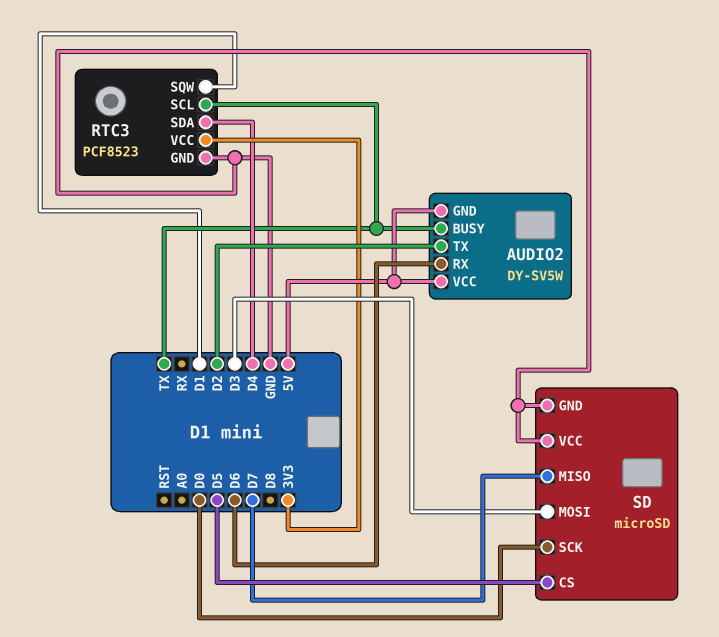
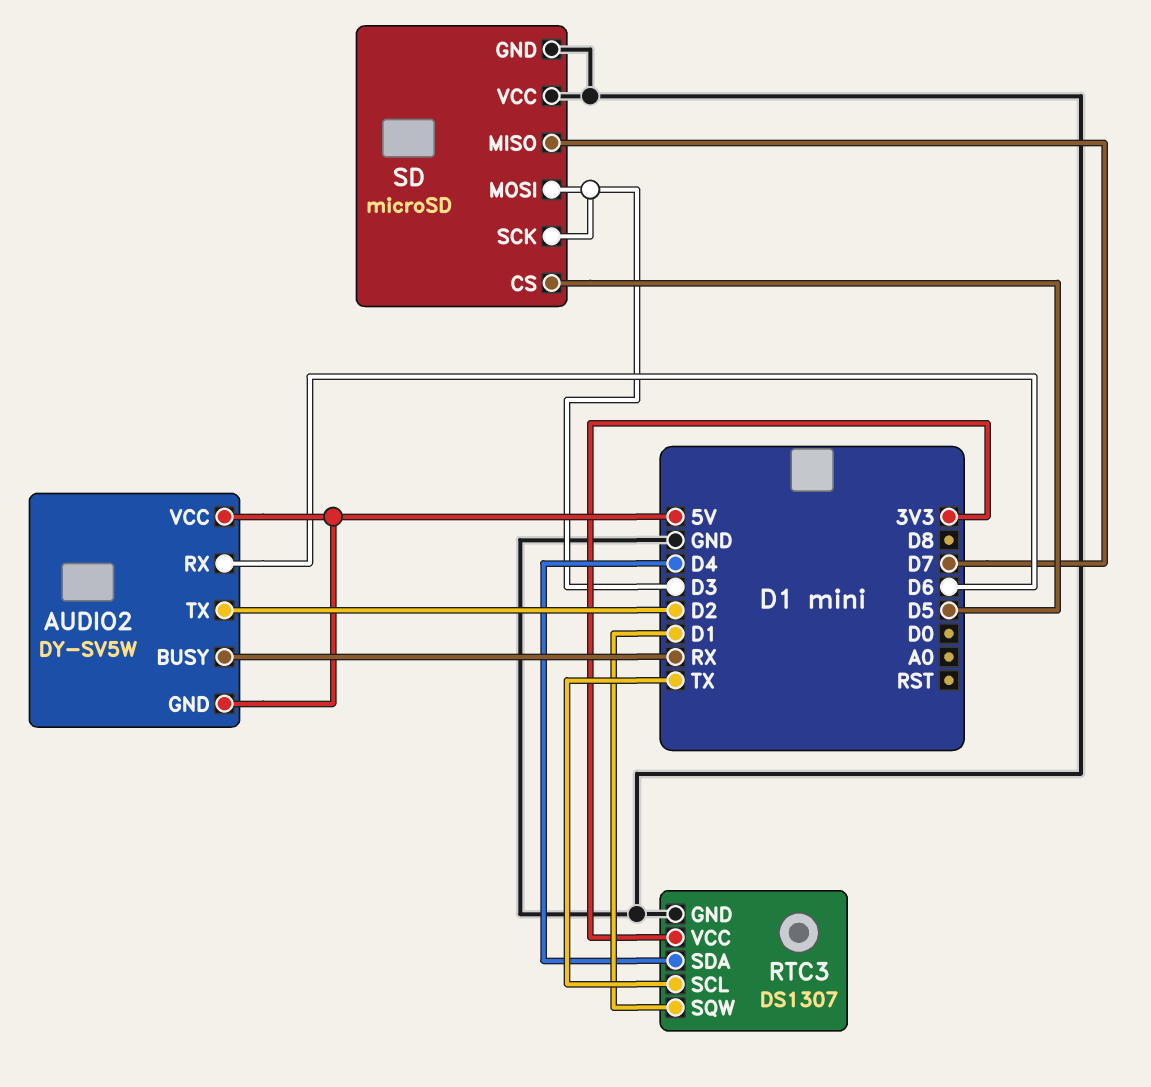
AUDIO2 pin BUSY: TX -> RX
RTC3: PCF8523 -> DS1307
SD pin SCK: D0 -> D3

